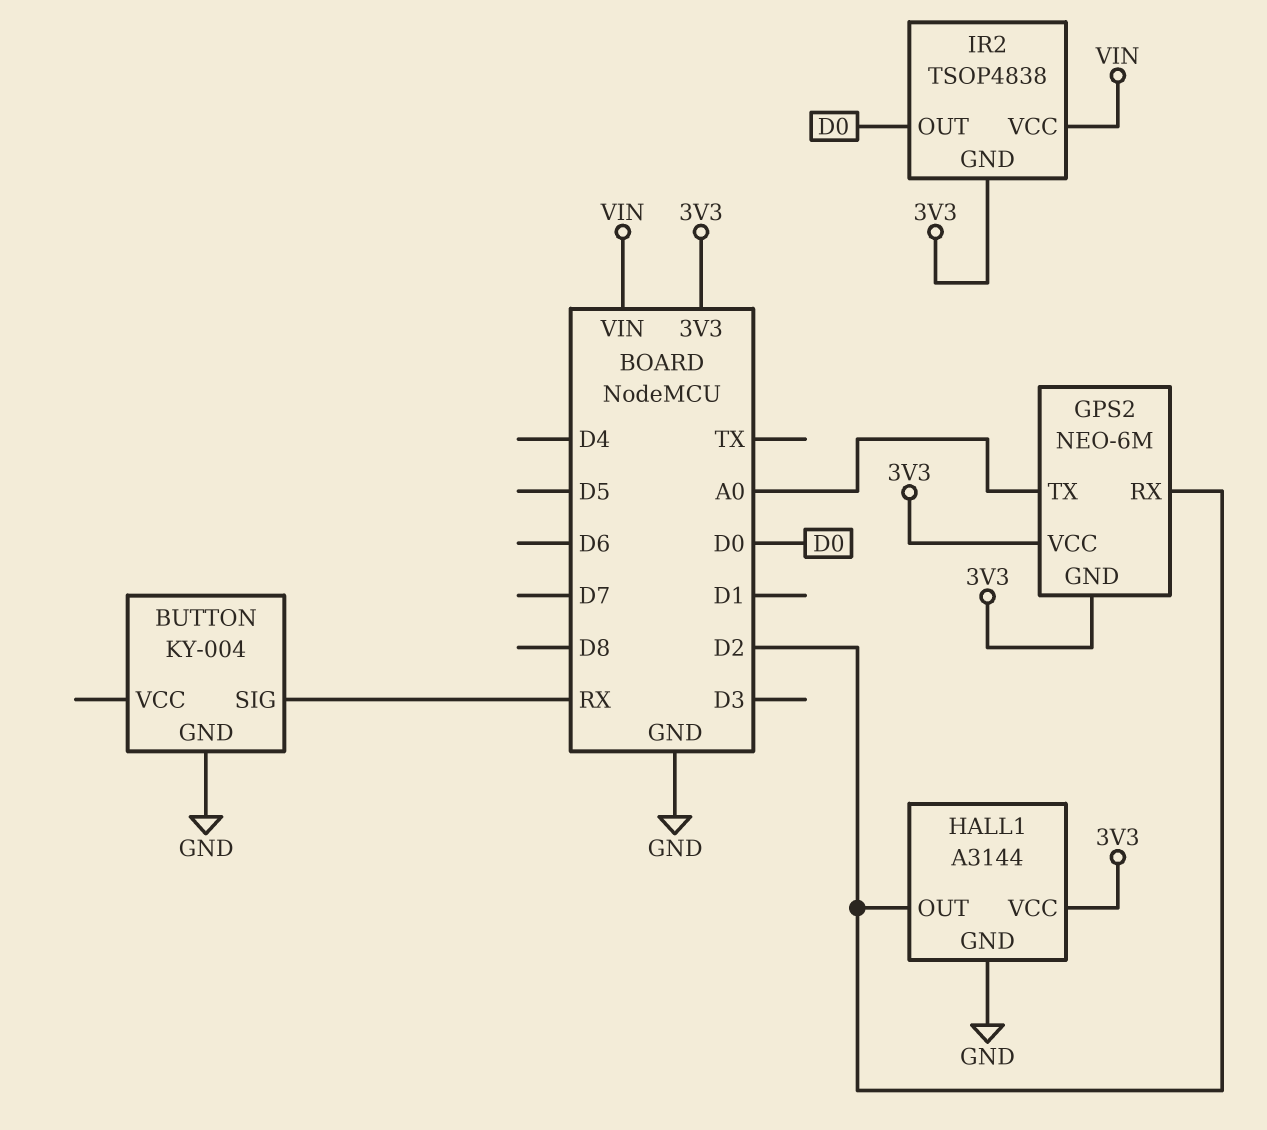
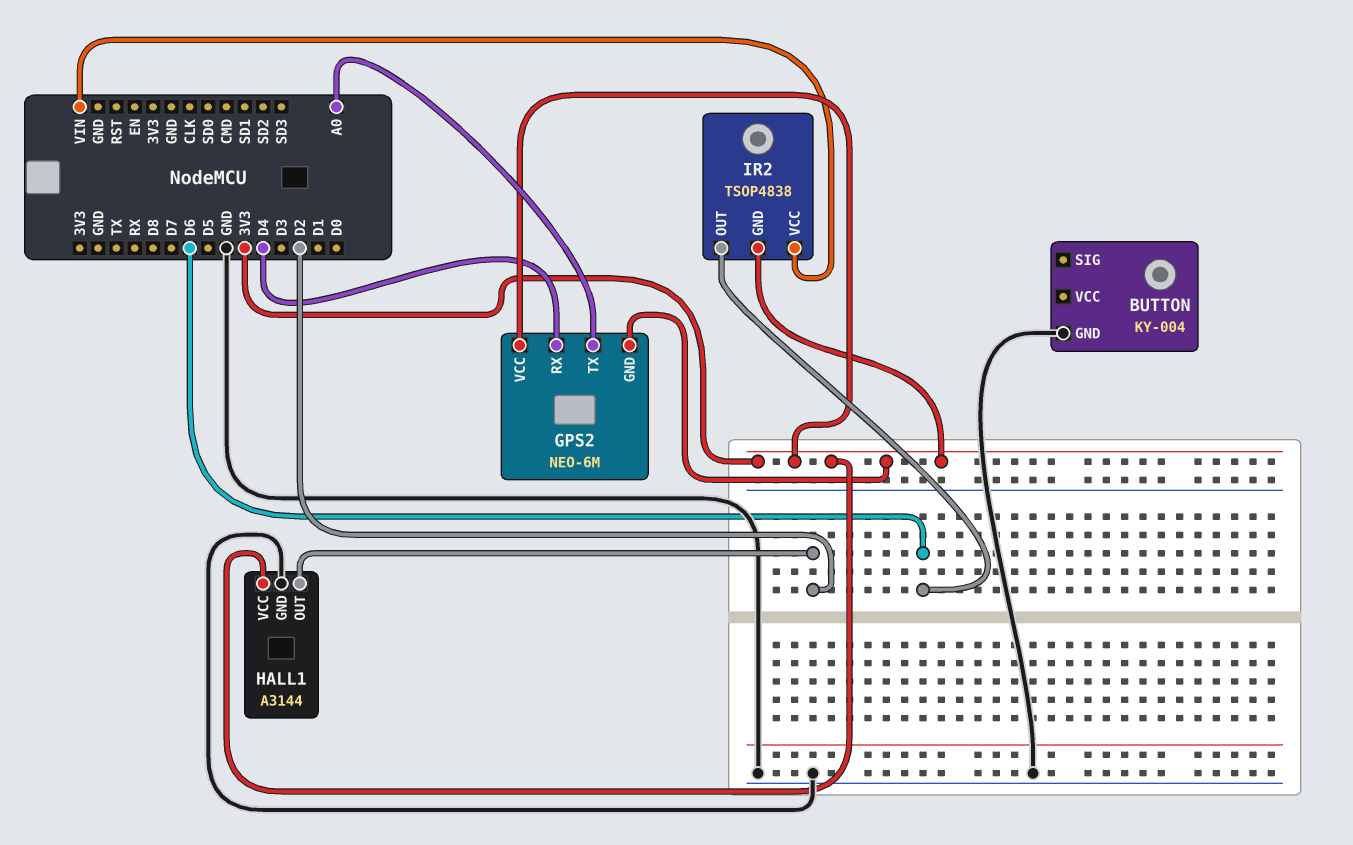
BUTTON pin SIG: RX -> none
GPS2 pin RX: D2 -> D4
IR2 pin OUT: D0 -> D6

